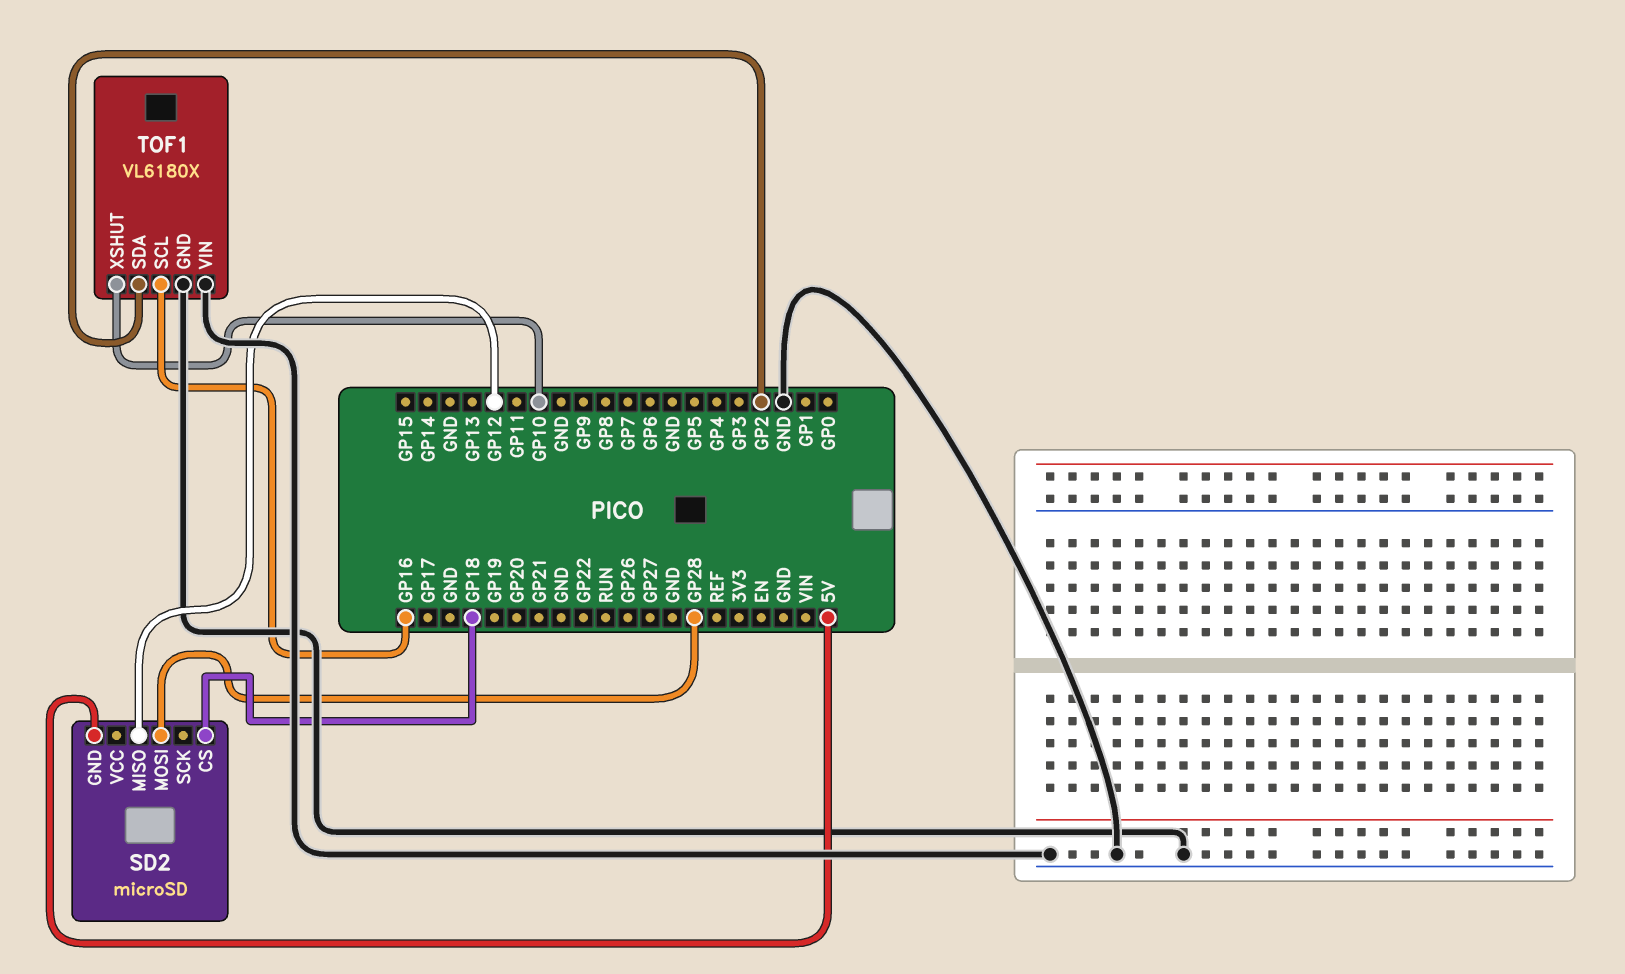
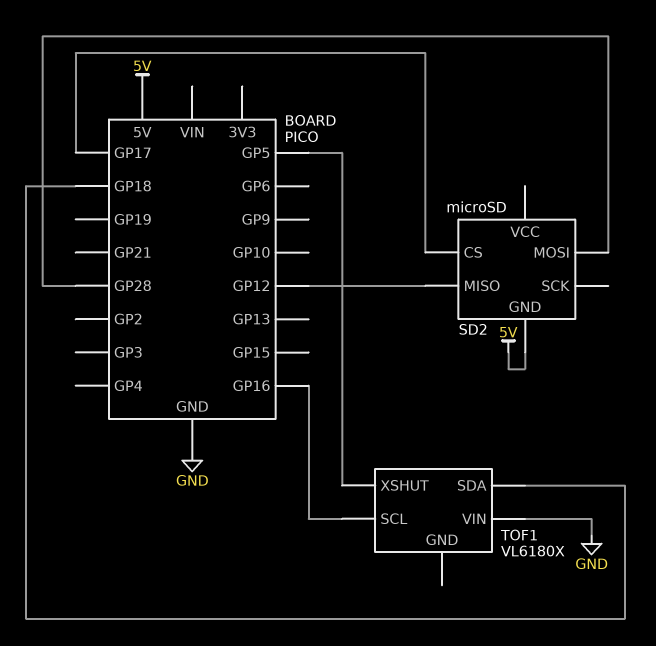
SD2 pin CS: GP18 -> GP17
TOF1 pin GND: GND -> none
TOF1 pin SDA: GP2 -> GP18
TOF1 pin XSHUT: GP10 -> GP5

